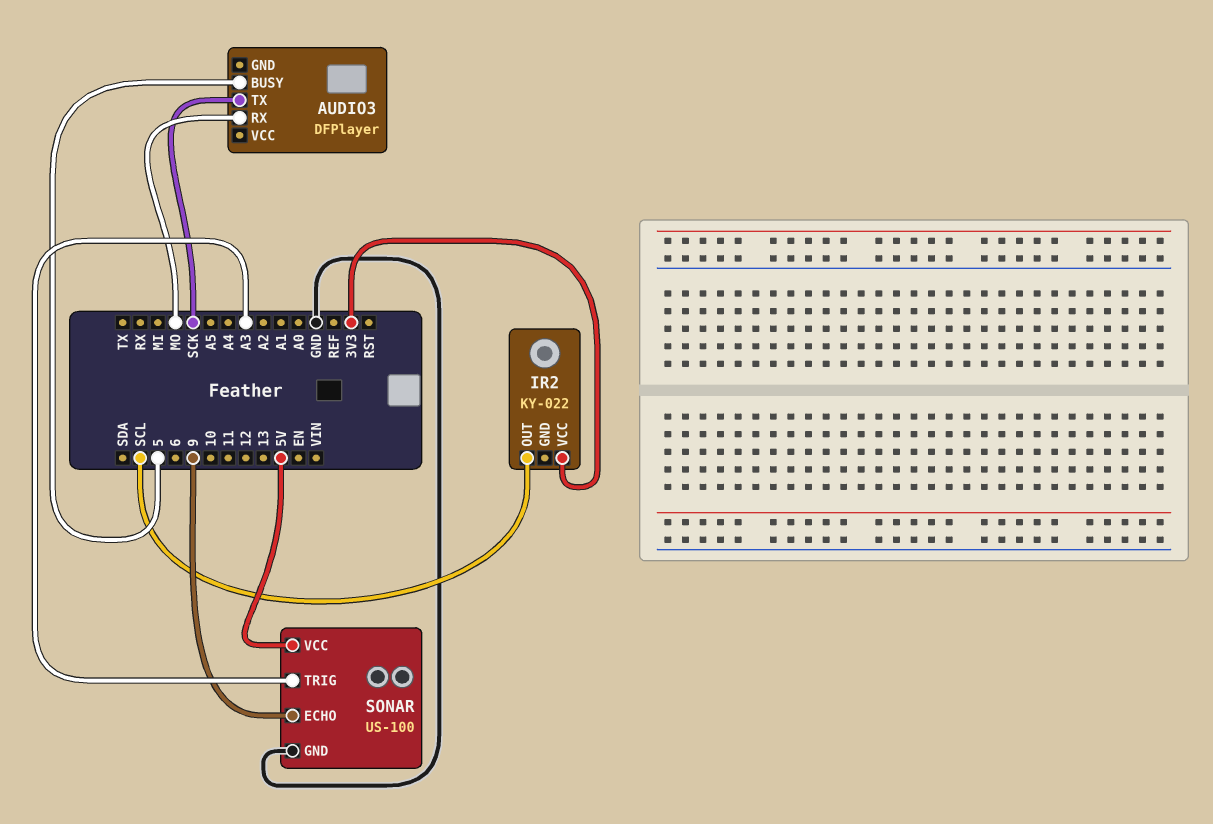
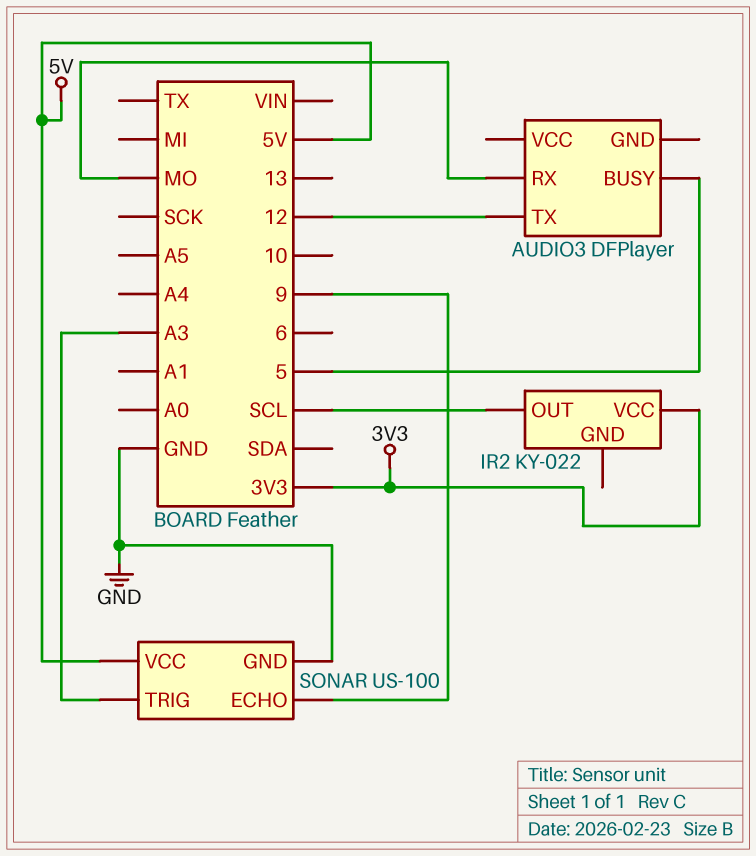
AUDIO3 pin TX: SCK -> 12

